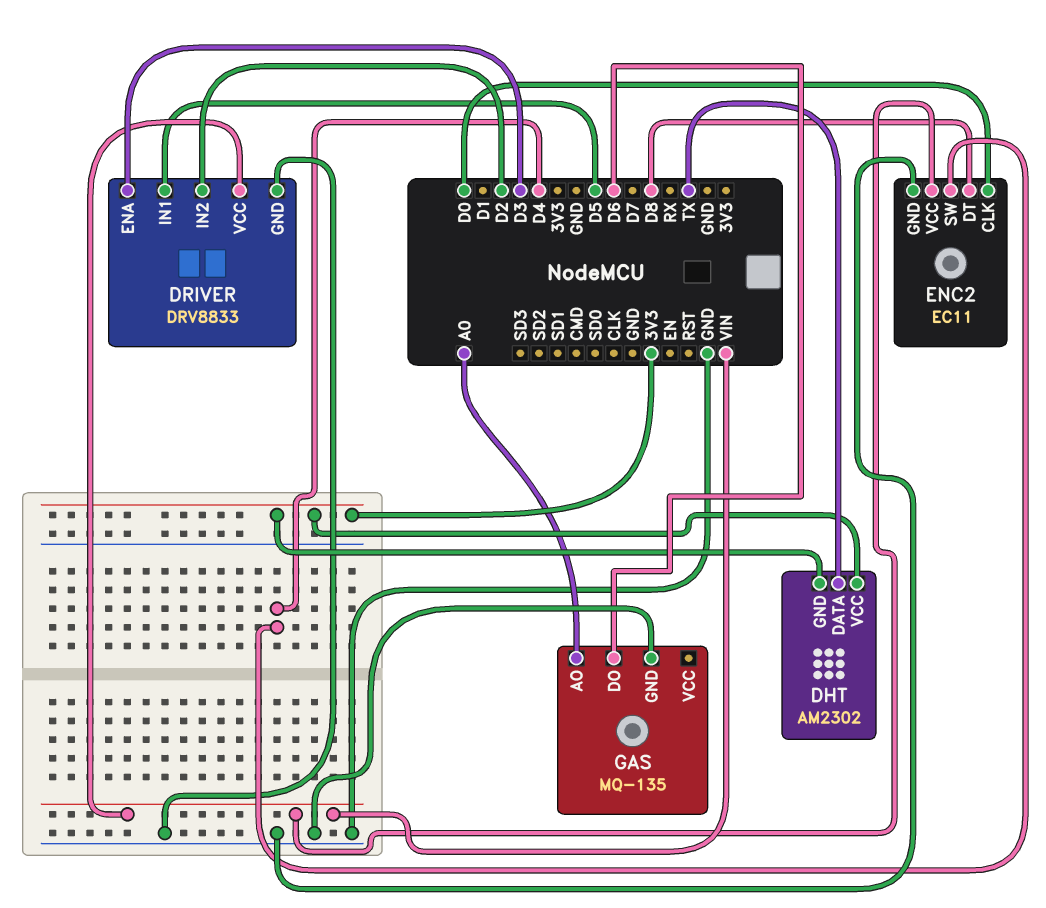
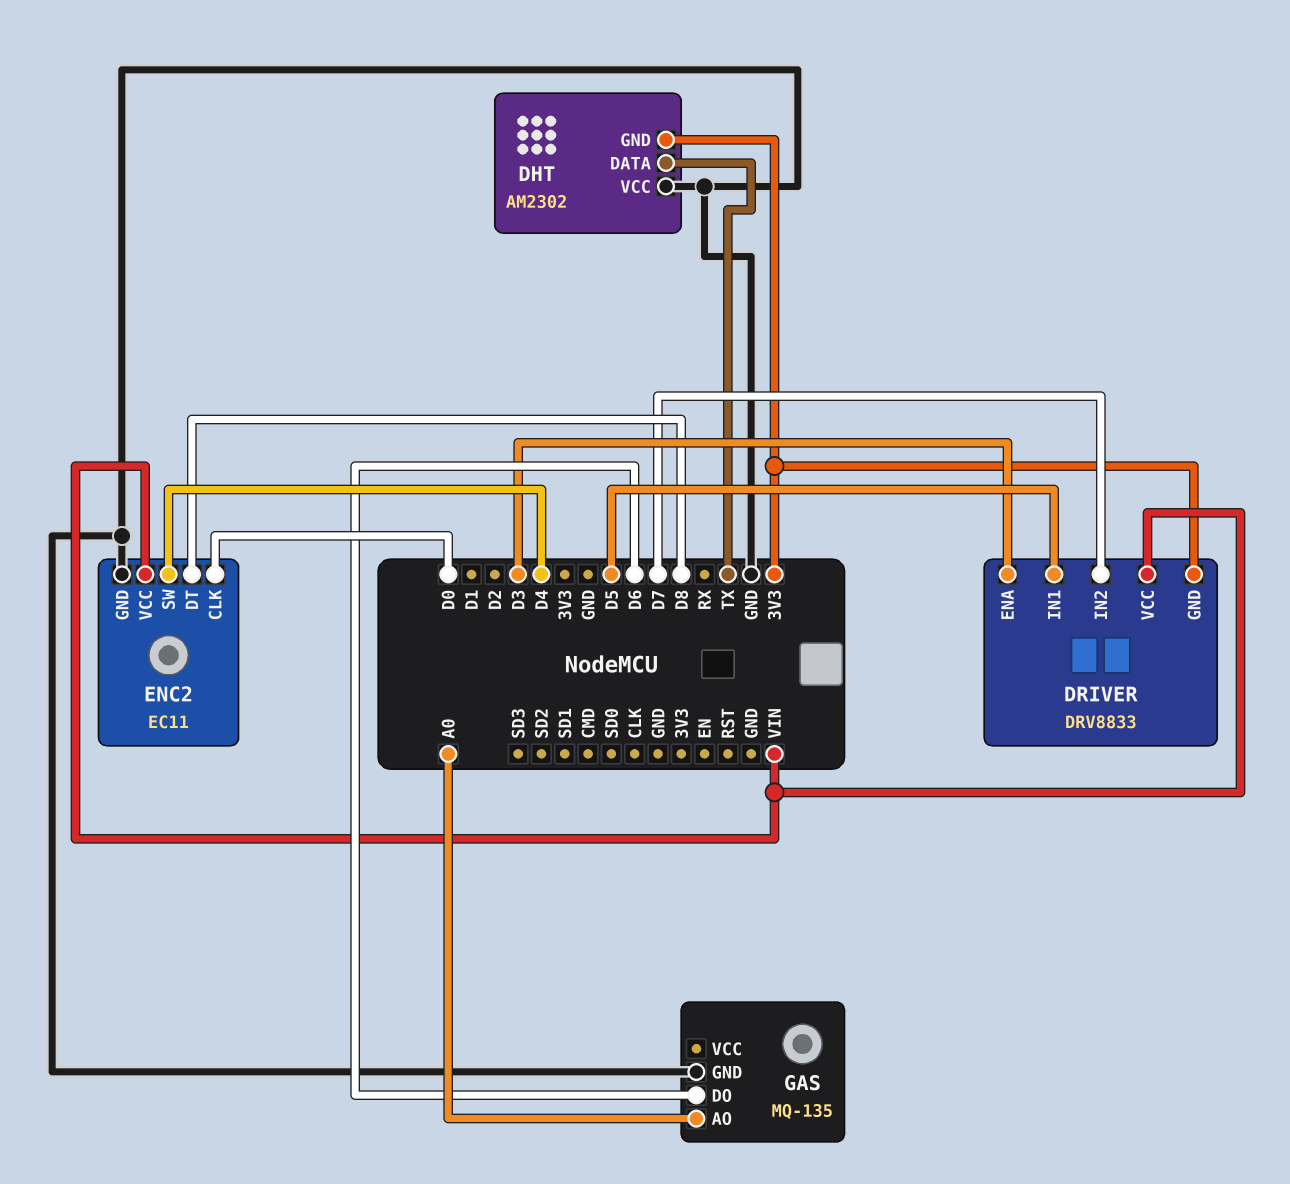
DHT pin VCC: 3V3 -> GND
DRIVER pin GND: GND -> 3V3
DRIVER pin IN2: D2 -> D7

